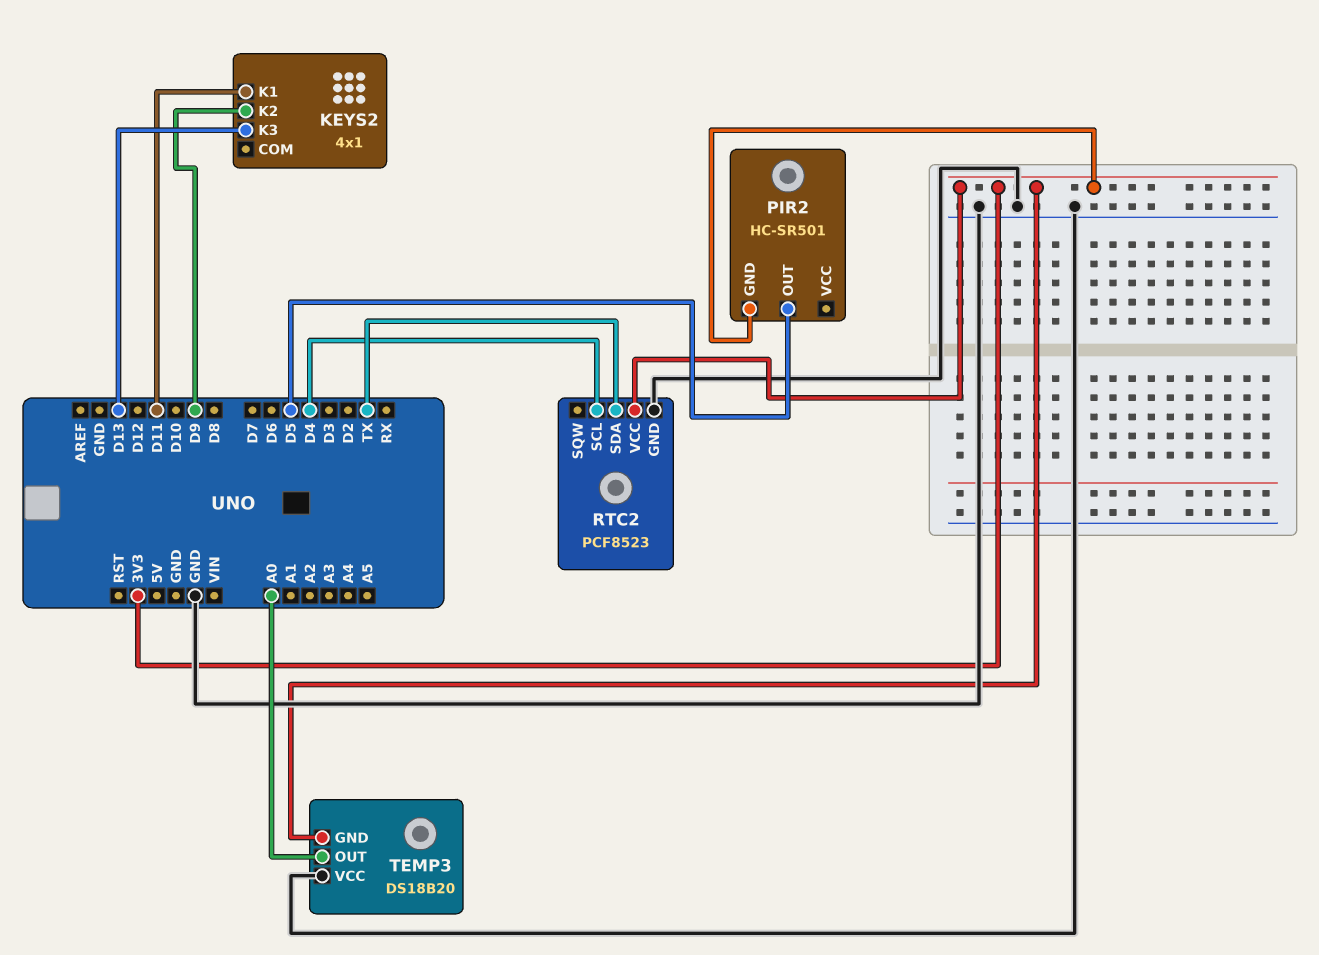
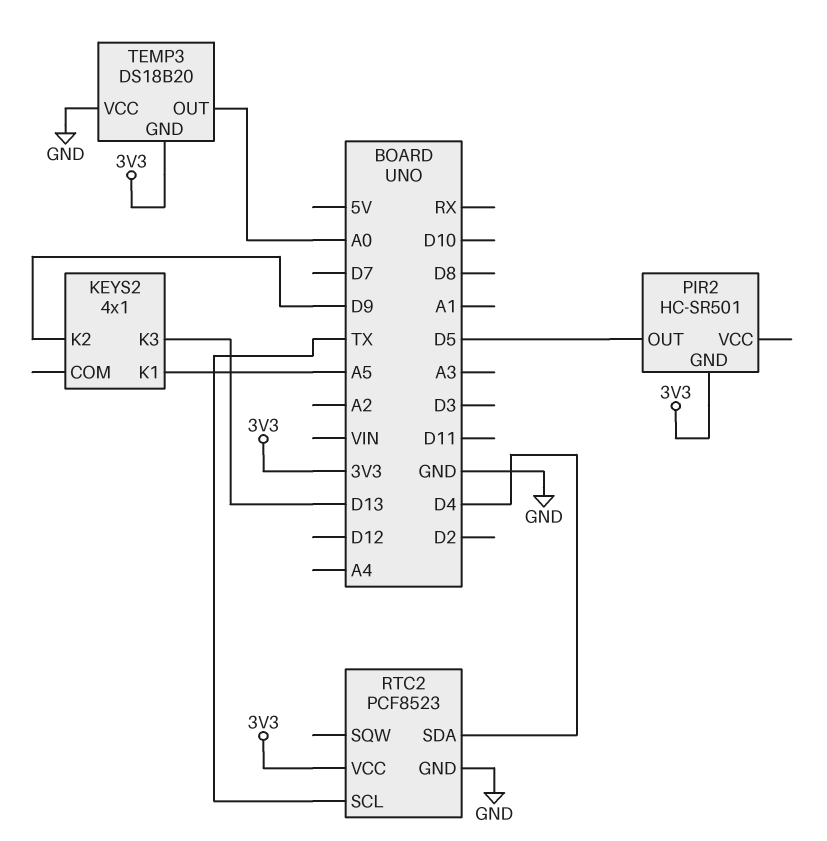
KEYS2 pin K1: D11 -> A5
RTC2 pin SCL: D4 -> TX
RTC2 pin SDA: TX -> D4

